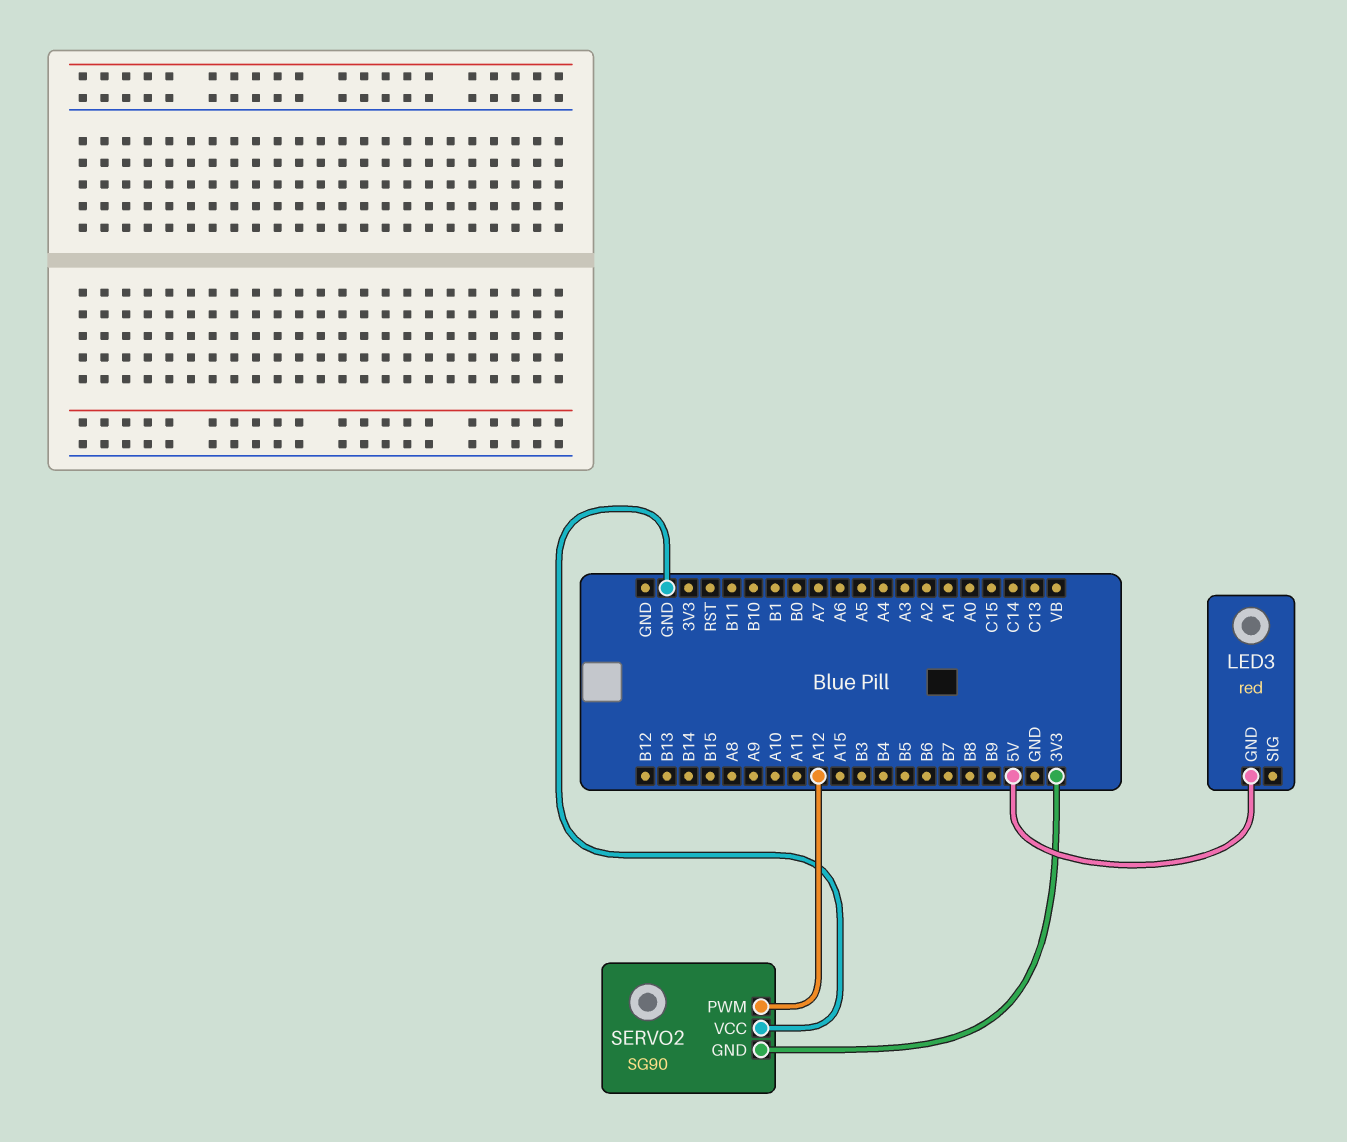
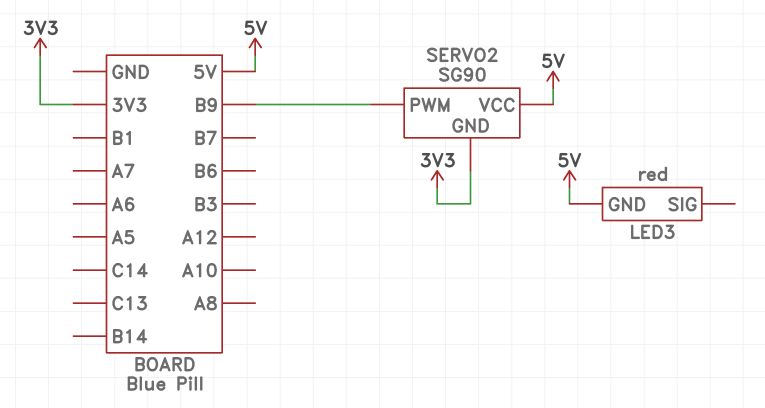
SERVO2 pin PWM: A12 -> B9
SERVO2 pin VCC: GND -> 5V

